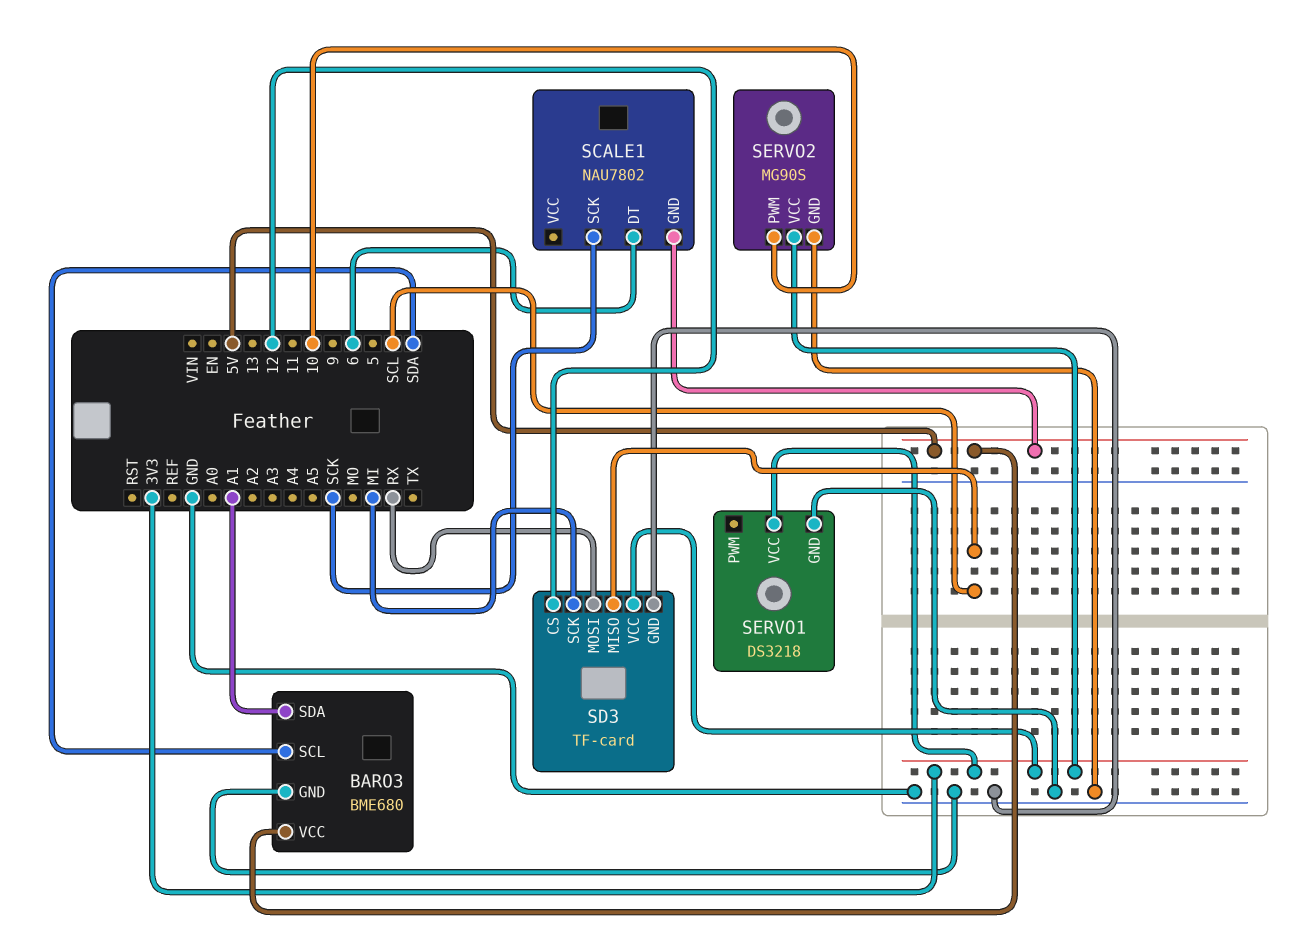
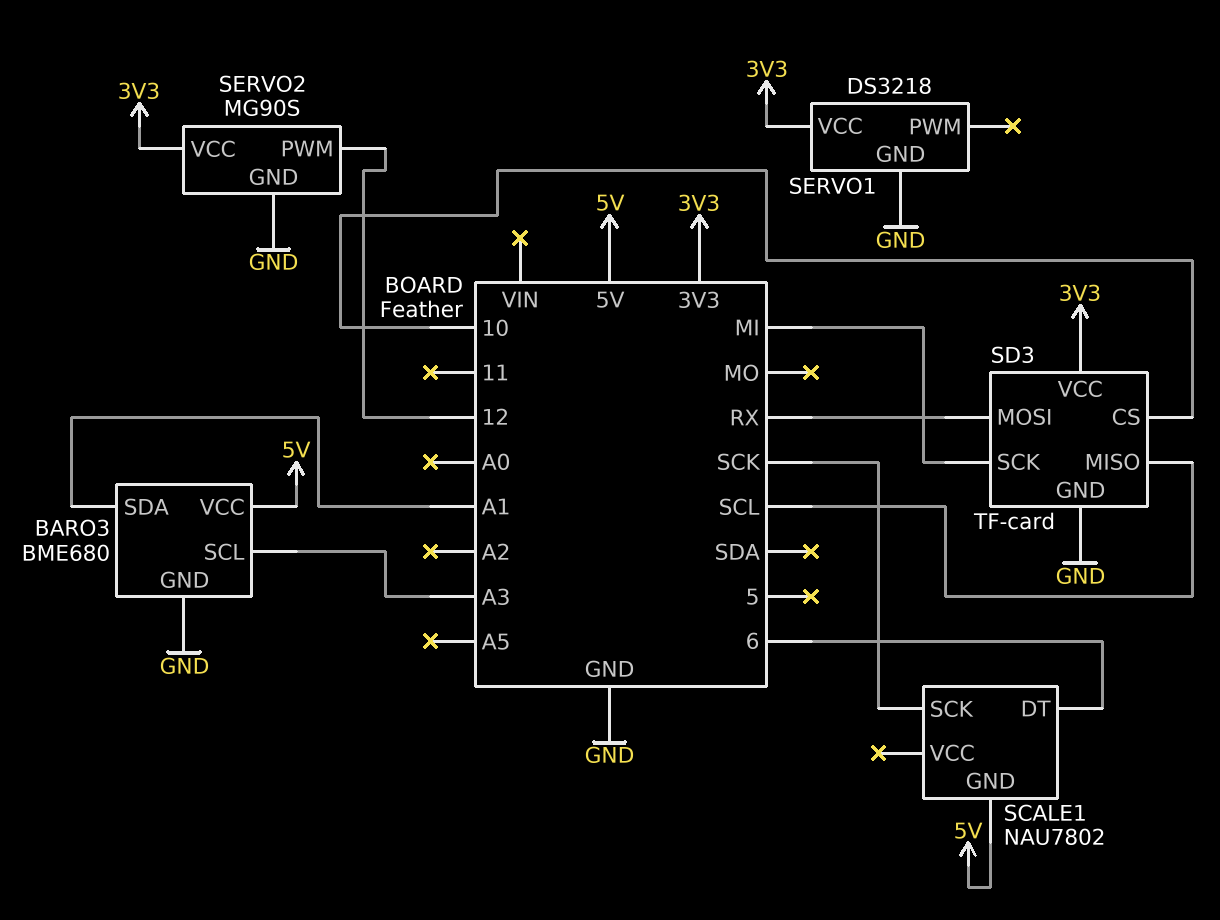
BARO3 pin SCL: SDA -> A3
SD3 pin CS: 12 -> 10
SERVO2 pin PWM: 10 -> 12

